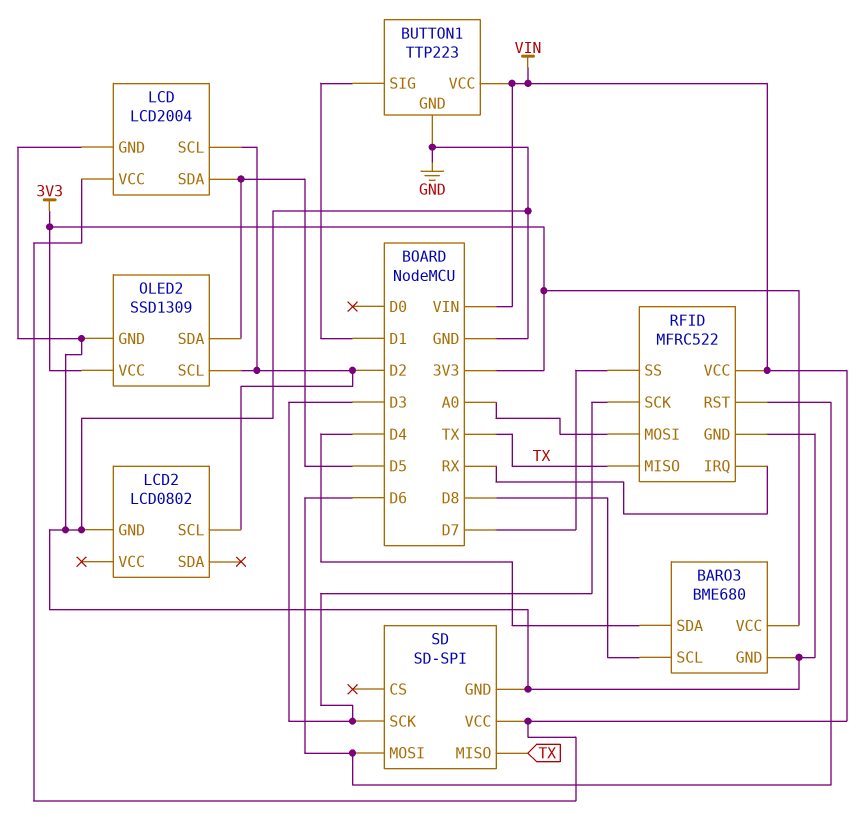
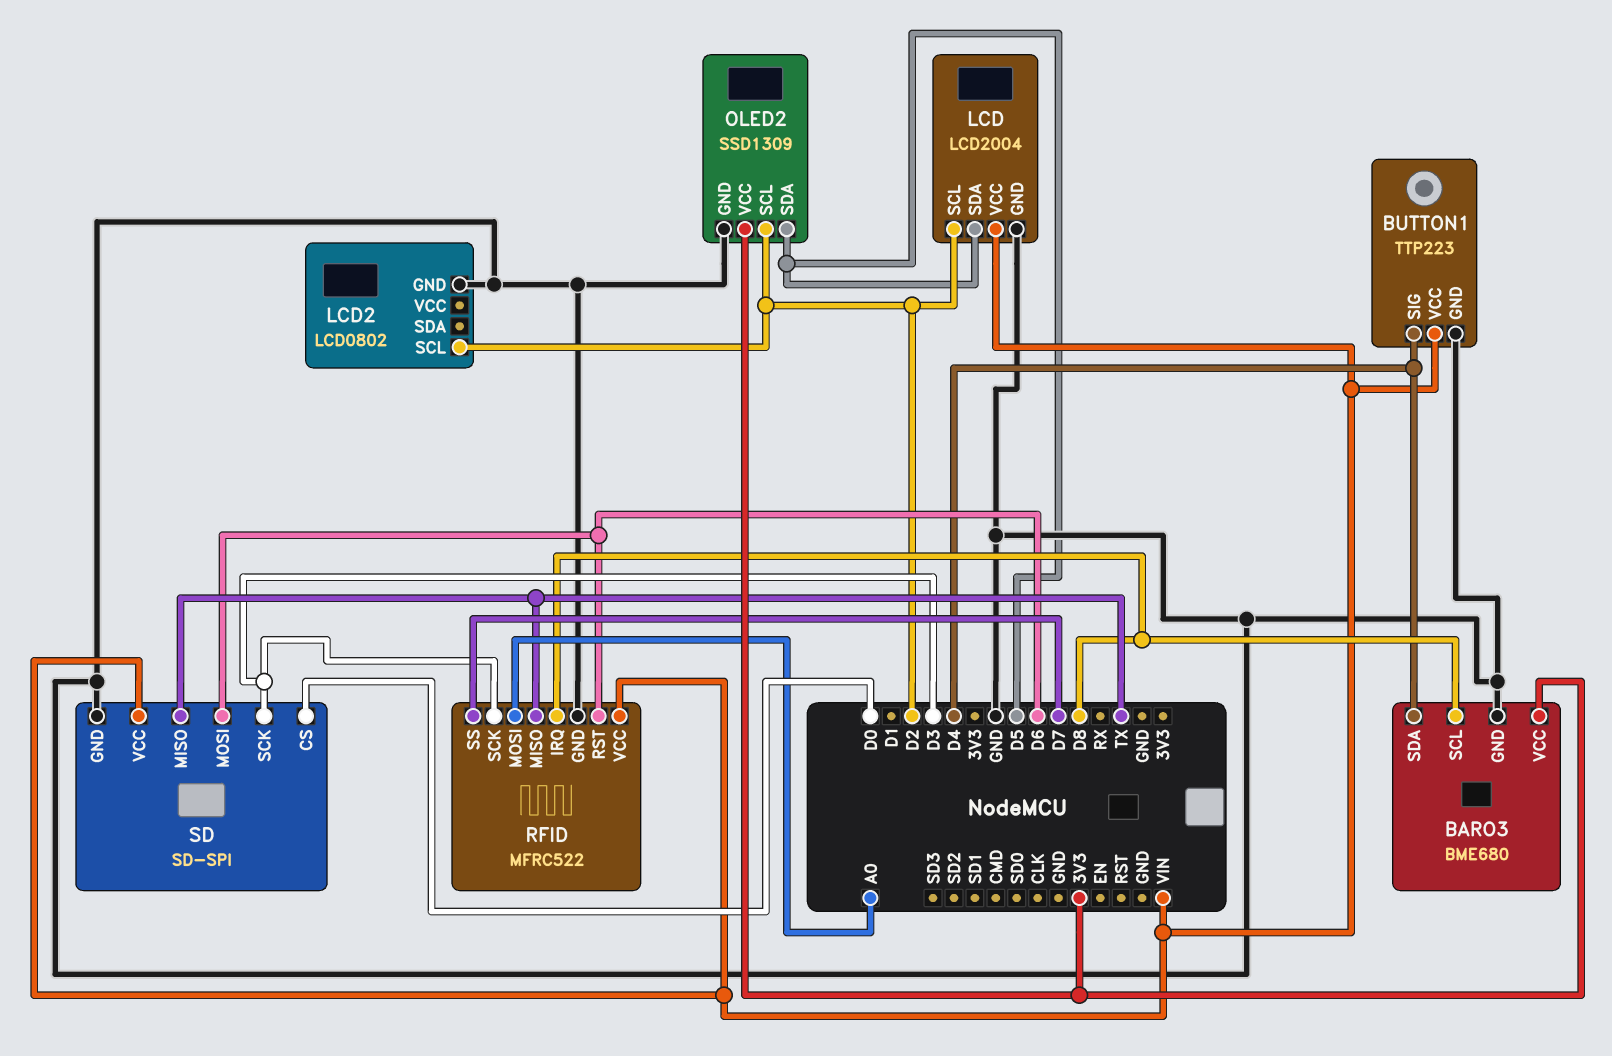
BUTTON1 pin SIG: D1 -> D4
RFID pin IRQ: RX -> D8
SD pin CS: none -> D0

